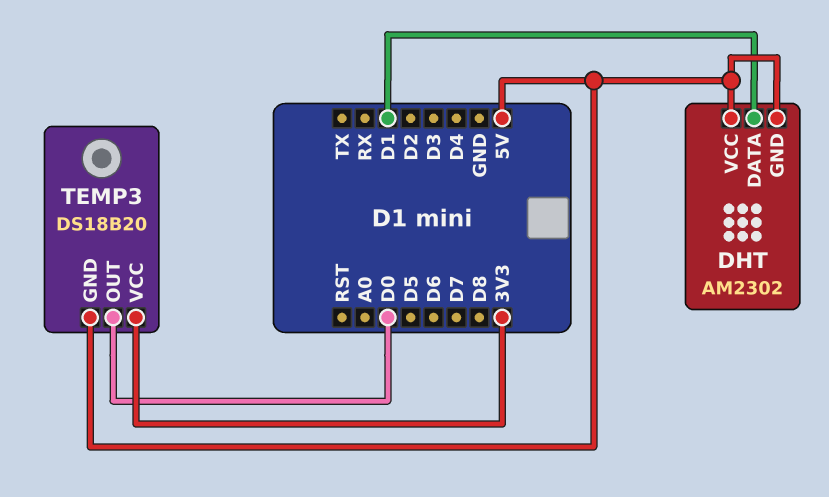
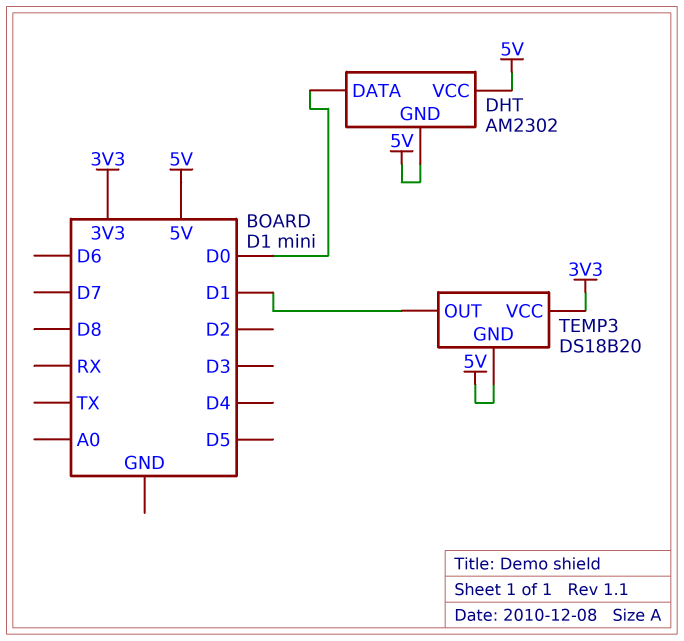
DHT pin DATA: D1 -> D0
TEMP3 pin OUT: D0 -> D1

